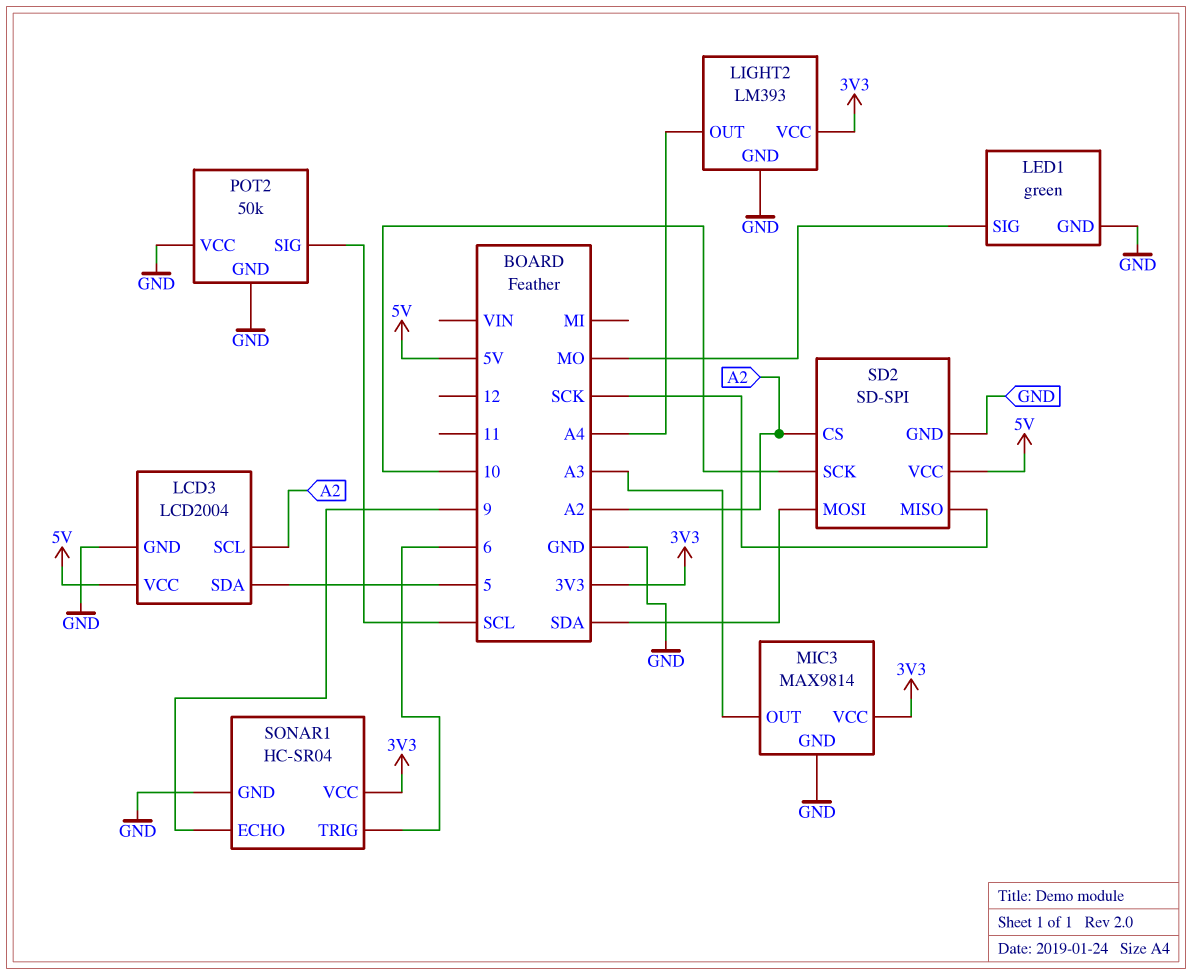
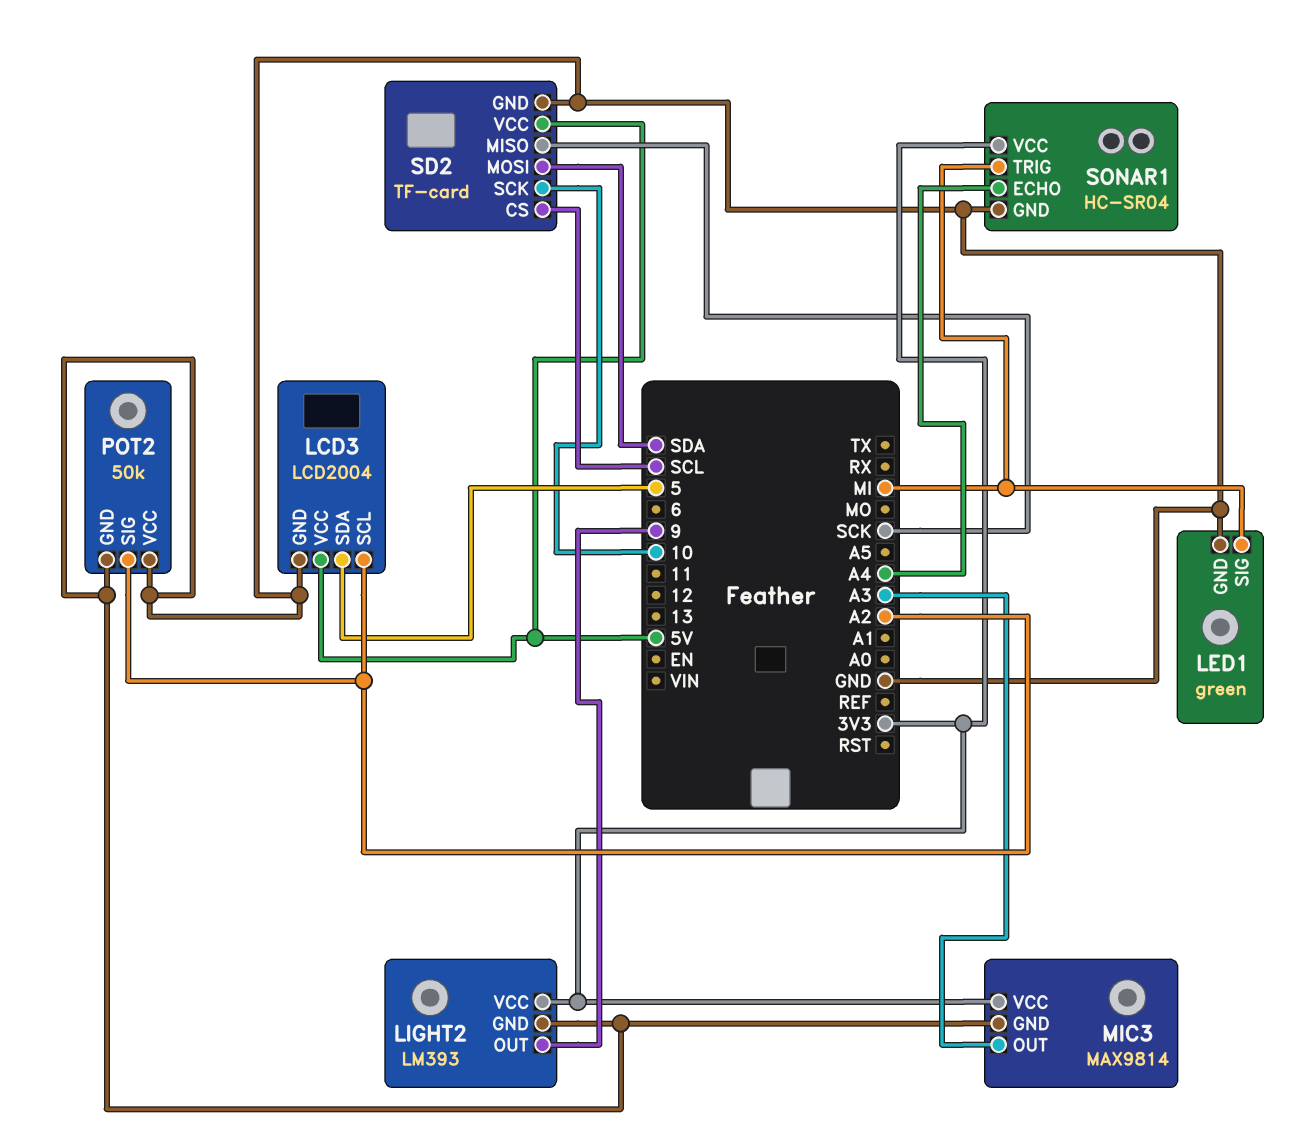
LED1 pin SIG: MO -> MI
LIGHT2 pin OUT: A4 -> 9
POT2 pin SIG: SCL -> A2
SD2: SD-SPI -> TF-card
SD2 pin CS: A2 -> SCL
SONAR1 pin ECHO: 9 -> A4
SONAR1 pin TRIG: 6 -> MI

